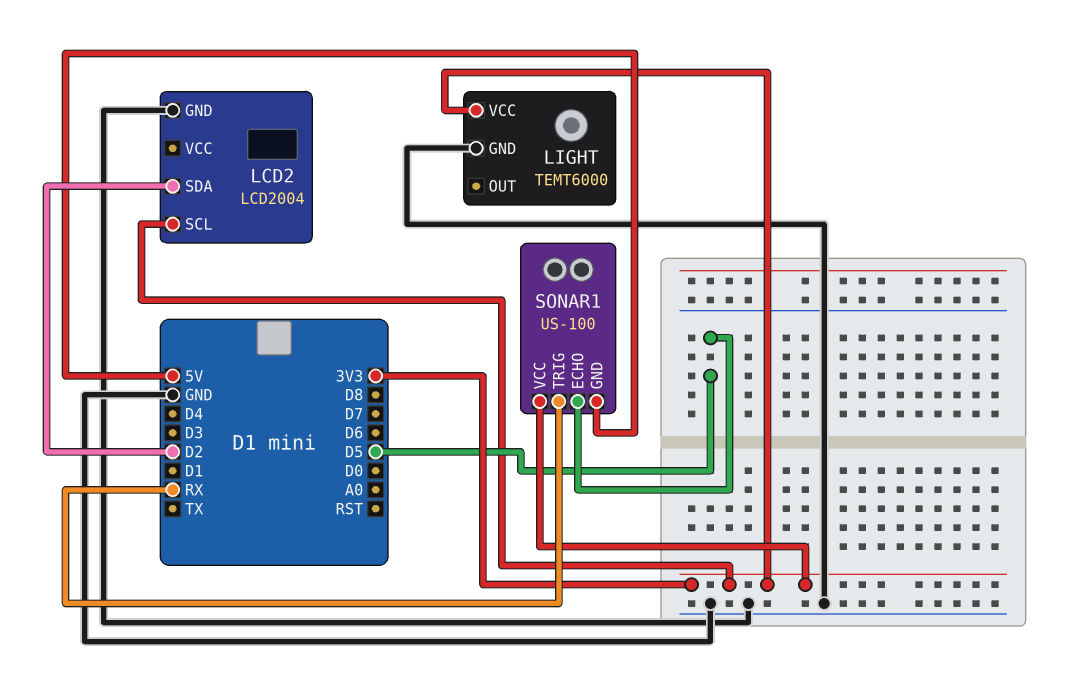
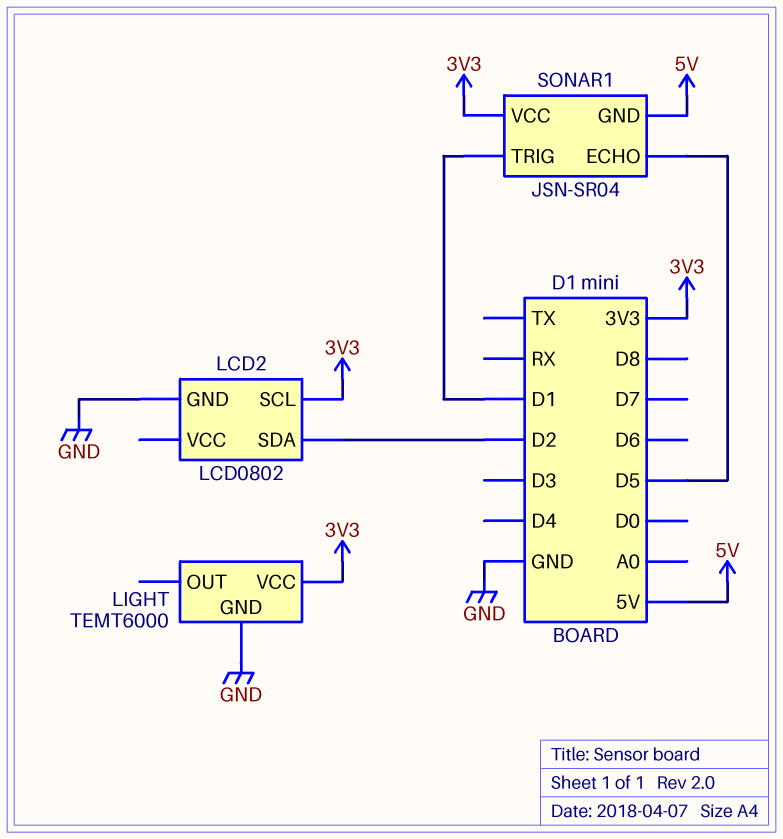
LCD2: LCD2004 -> LCD0802
SONAR1: US-100 -> JSN-SR04
SONAR1 pin TRIG: RX -> D1

